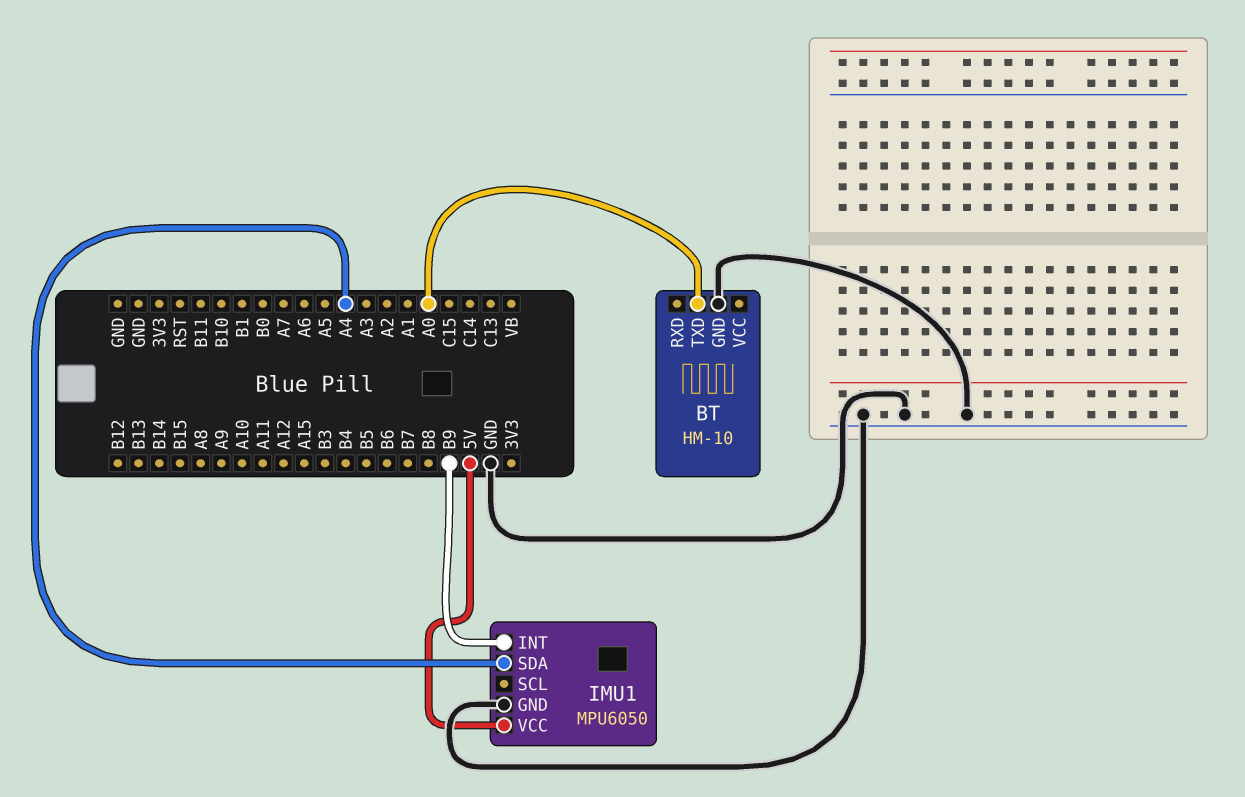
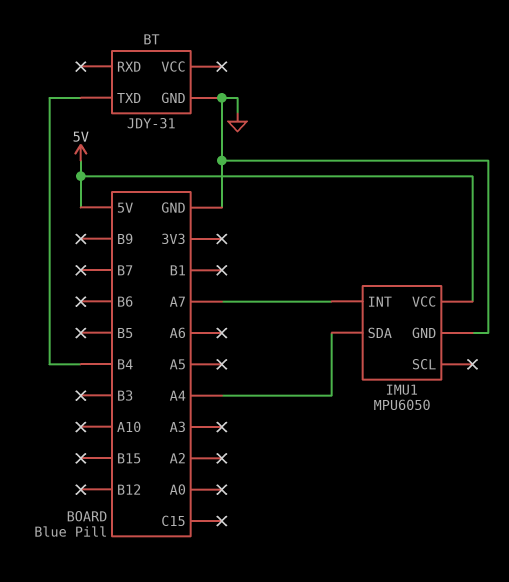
BT: HM-10 -> JDY-31
BT pin TXD: A0 -> B4
IMU1 pin INT: B9 -> A7

